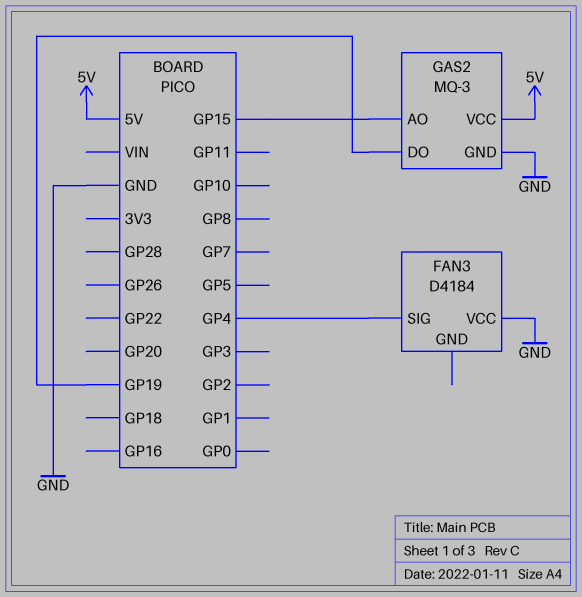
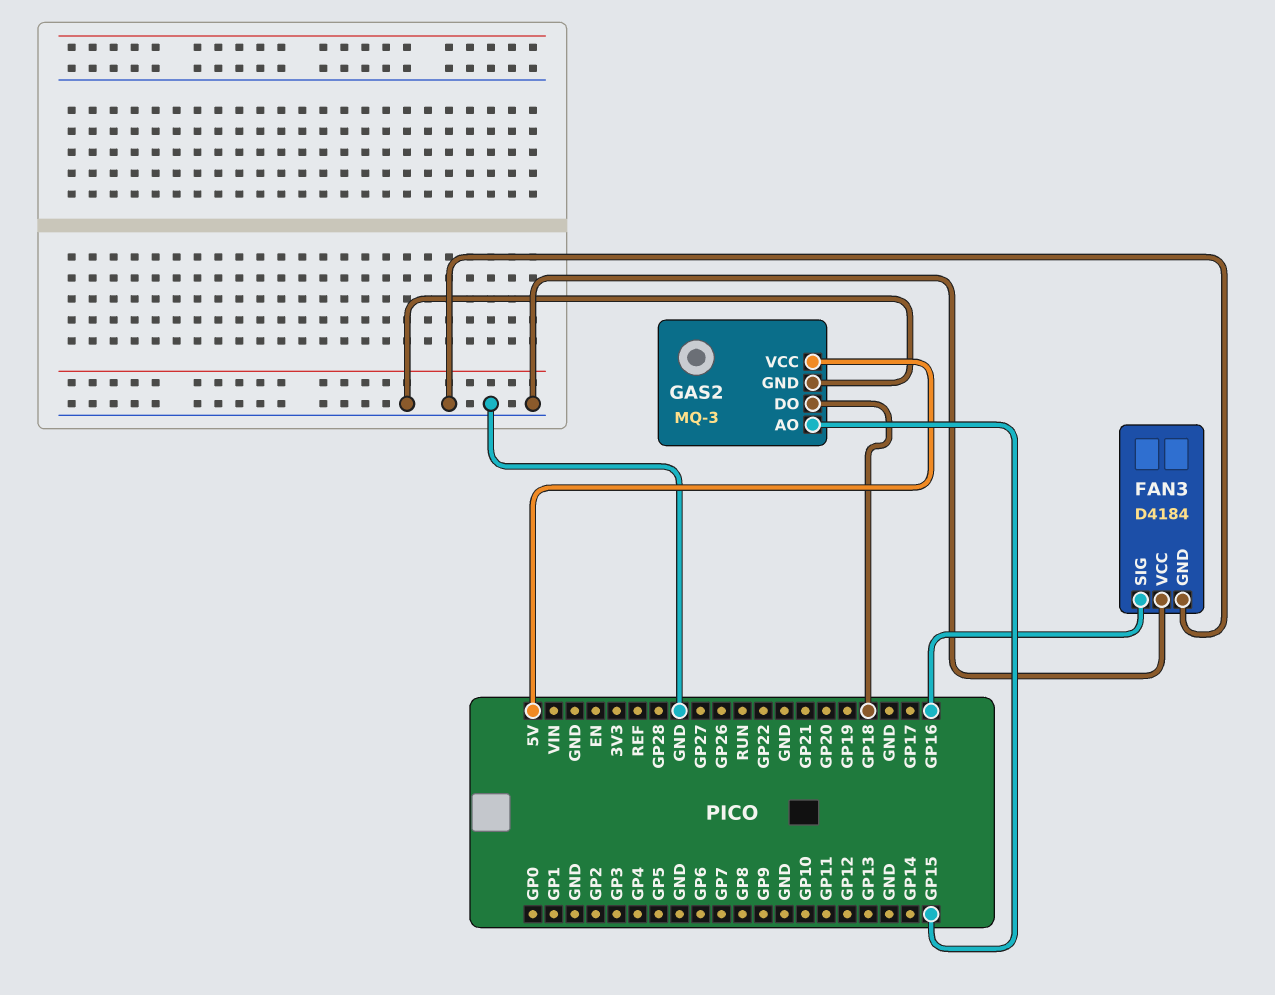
FAN3 pin GND: none -> GND
FAN3 pin SIG: GP4 -> GP16
GAS2 pin DO: GP19 -> GP18

